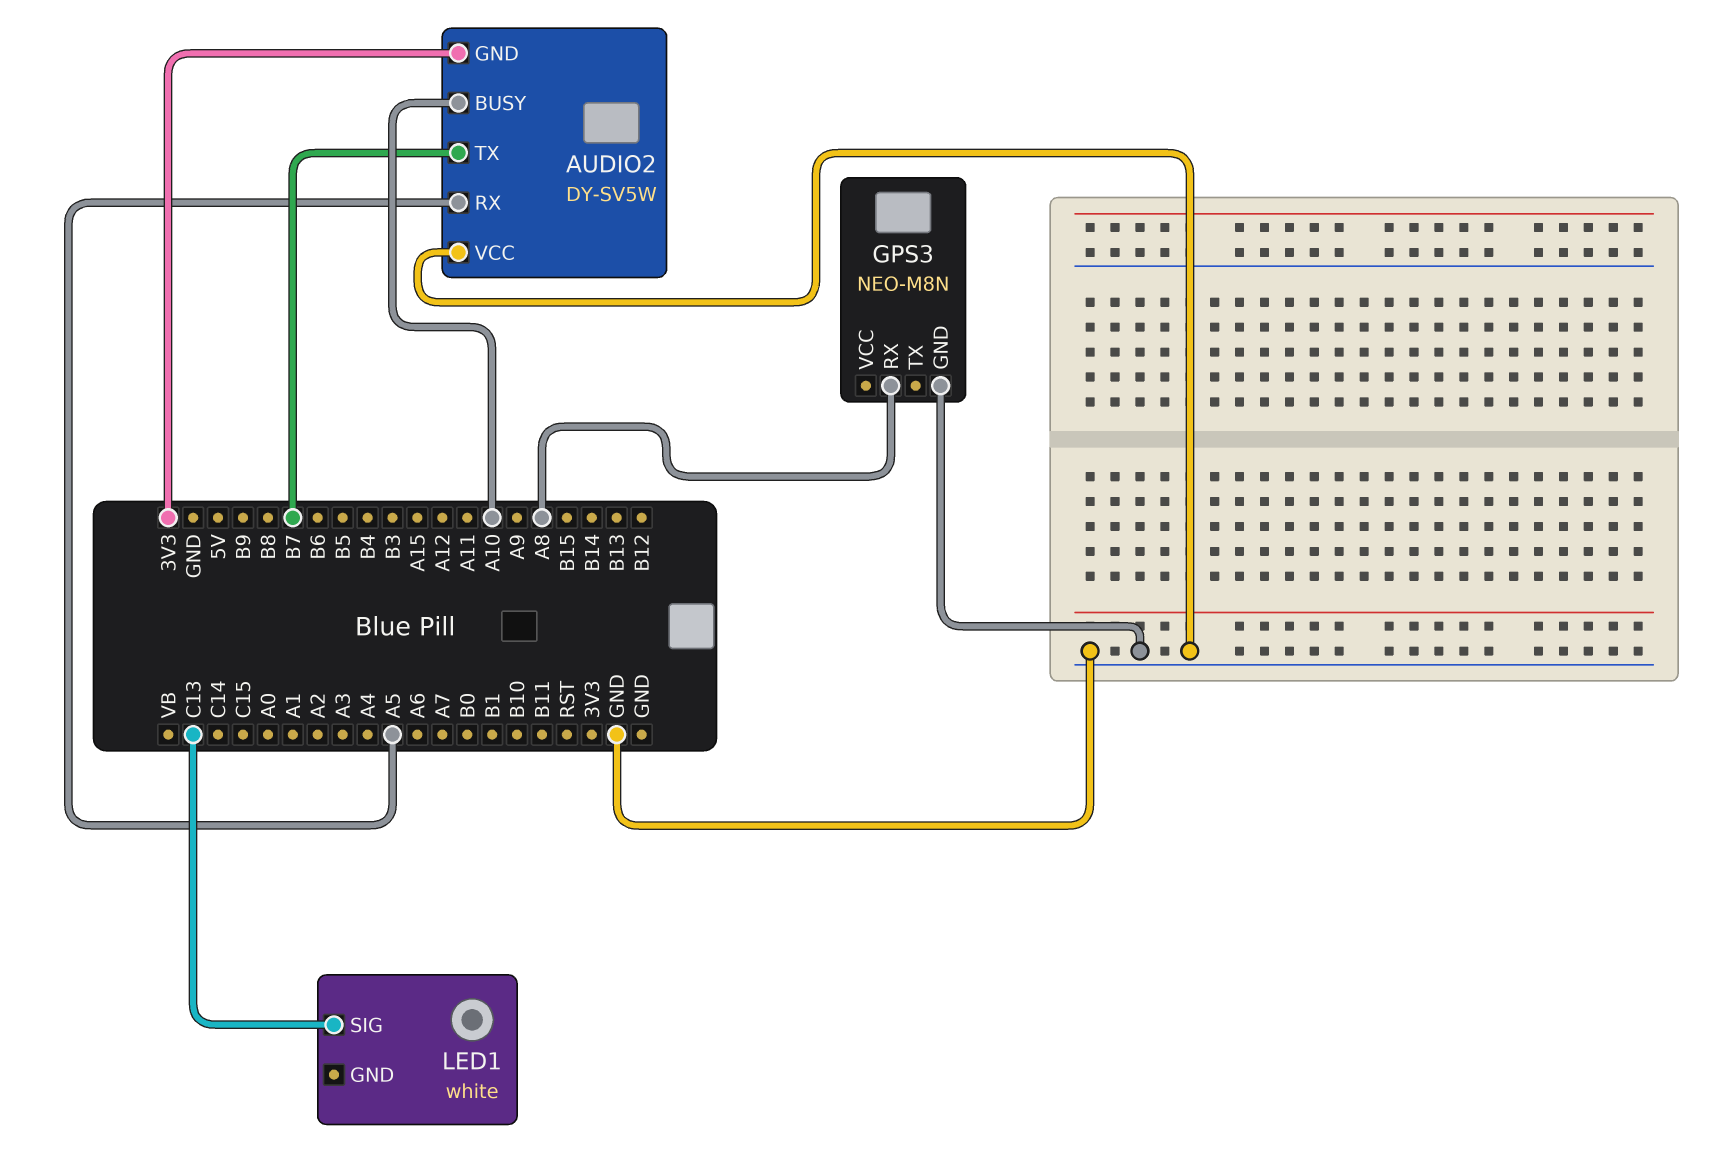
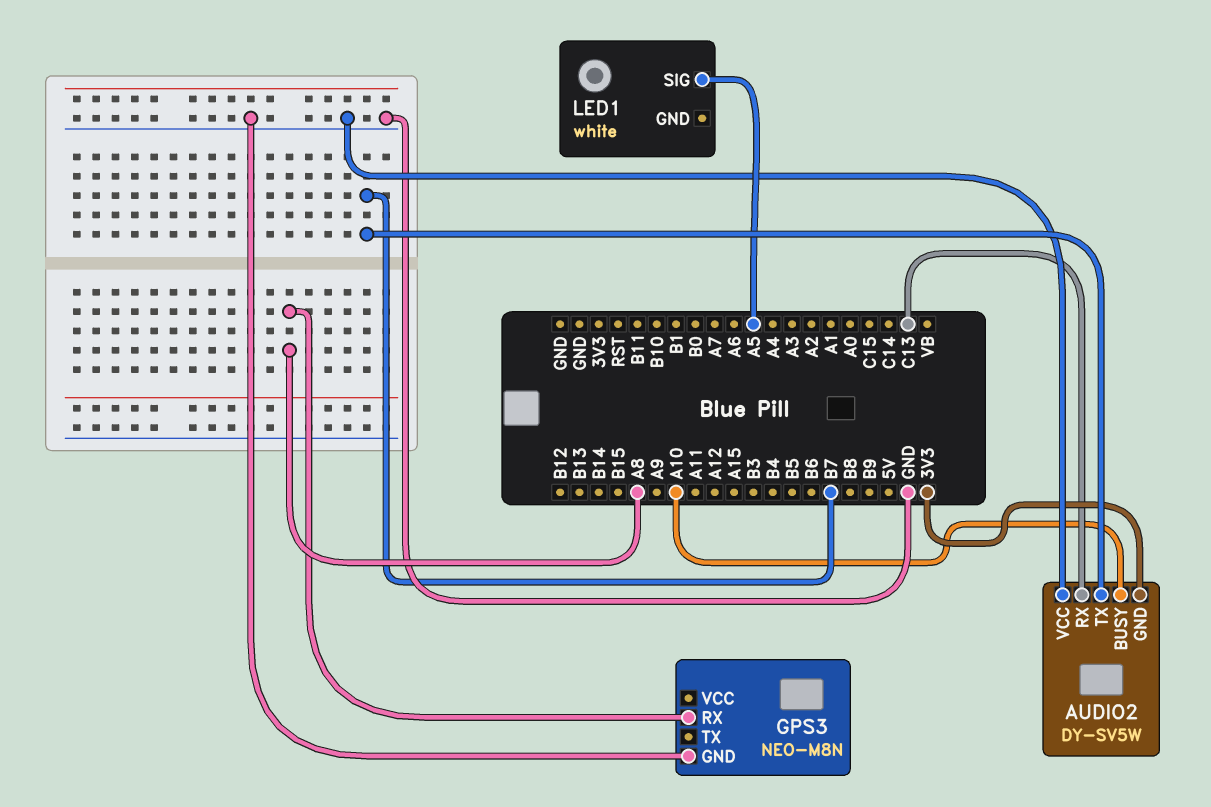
AUDIO2 pin RX: A5 -> C13
LED1 pin SIG: C13 -> A5

